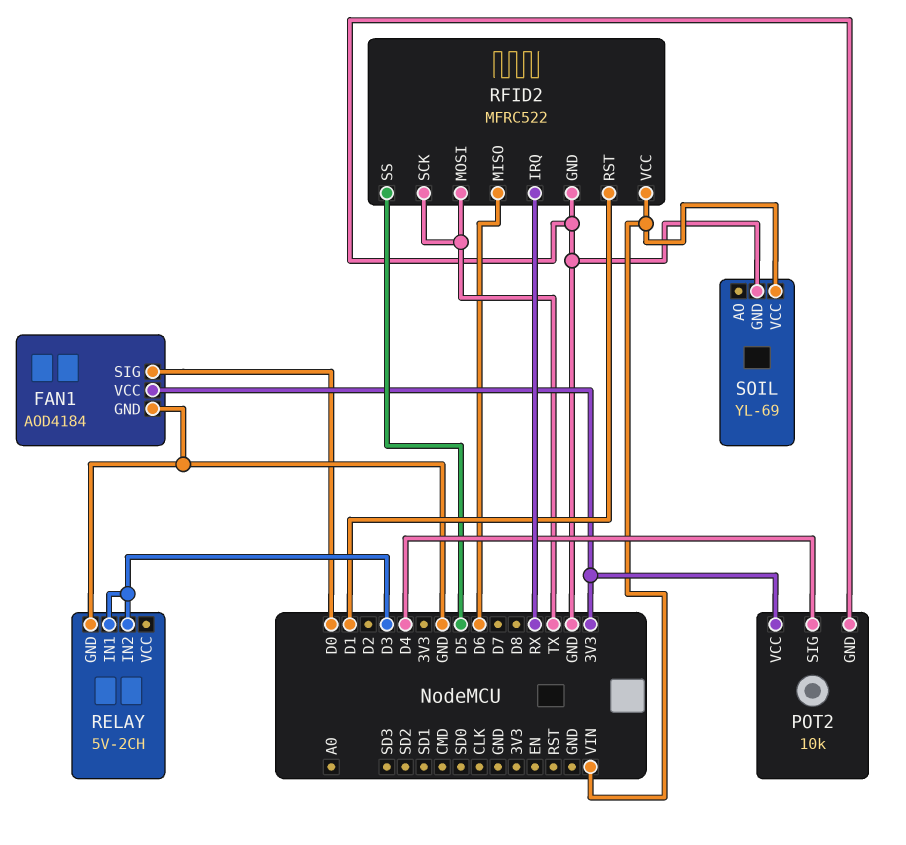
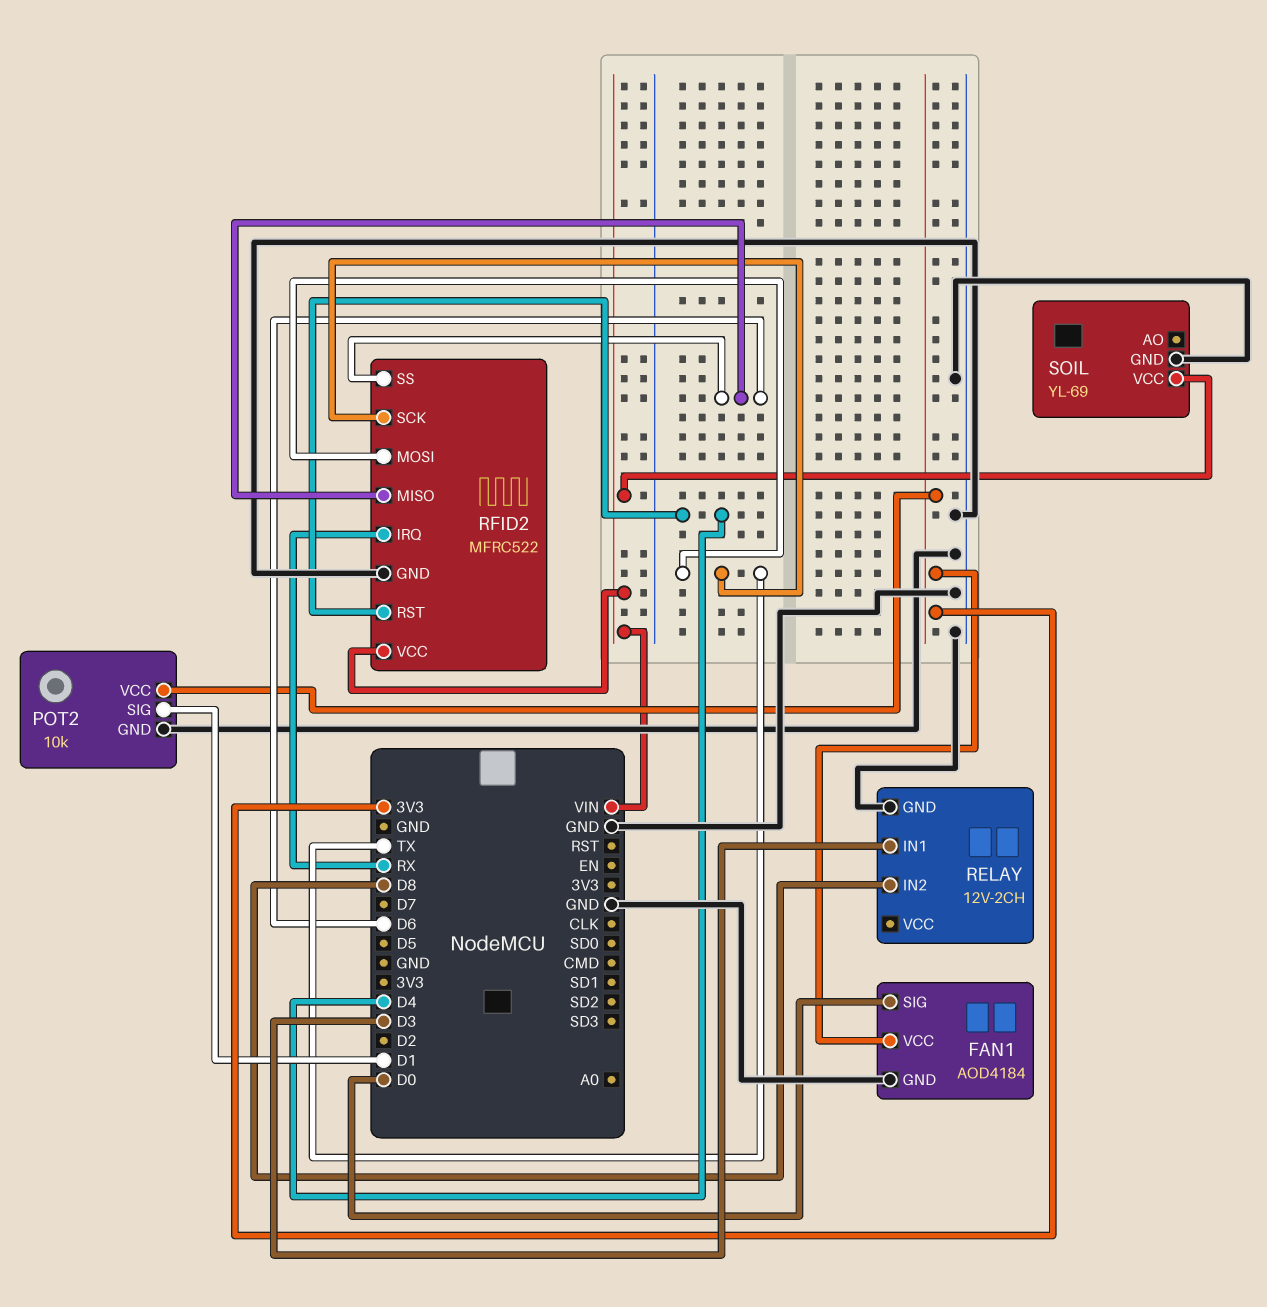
POT2 pin SIG: D4 -> D1
RELAY: 5V-2CH -> 12V-2CH
RELAY pin IN2: D3 -> D8
RFID2 pin RST: D1 -> D4
RFID2 pin SS: D5 -> D6

